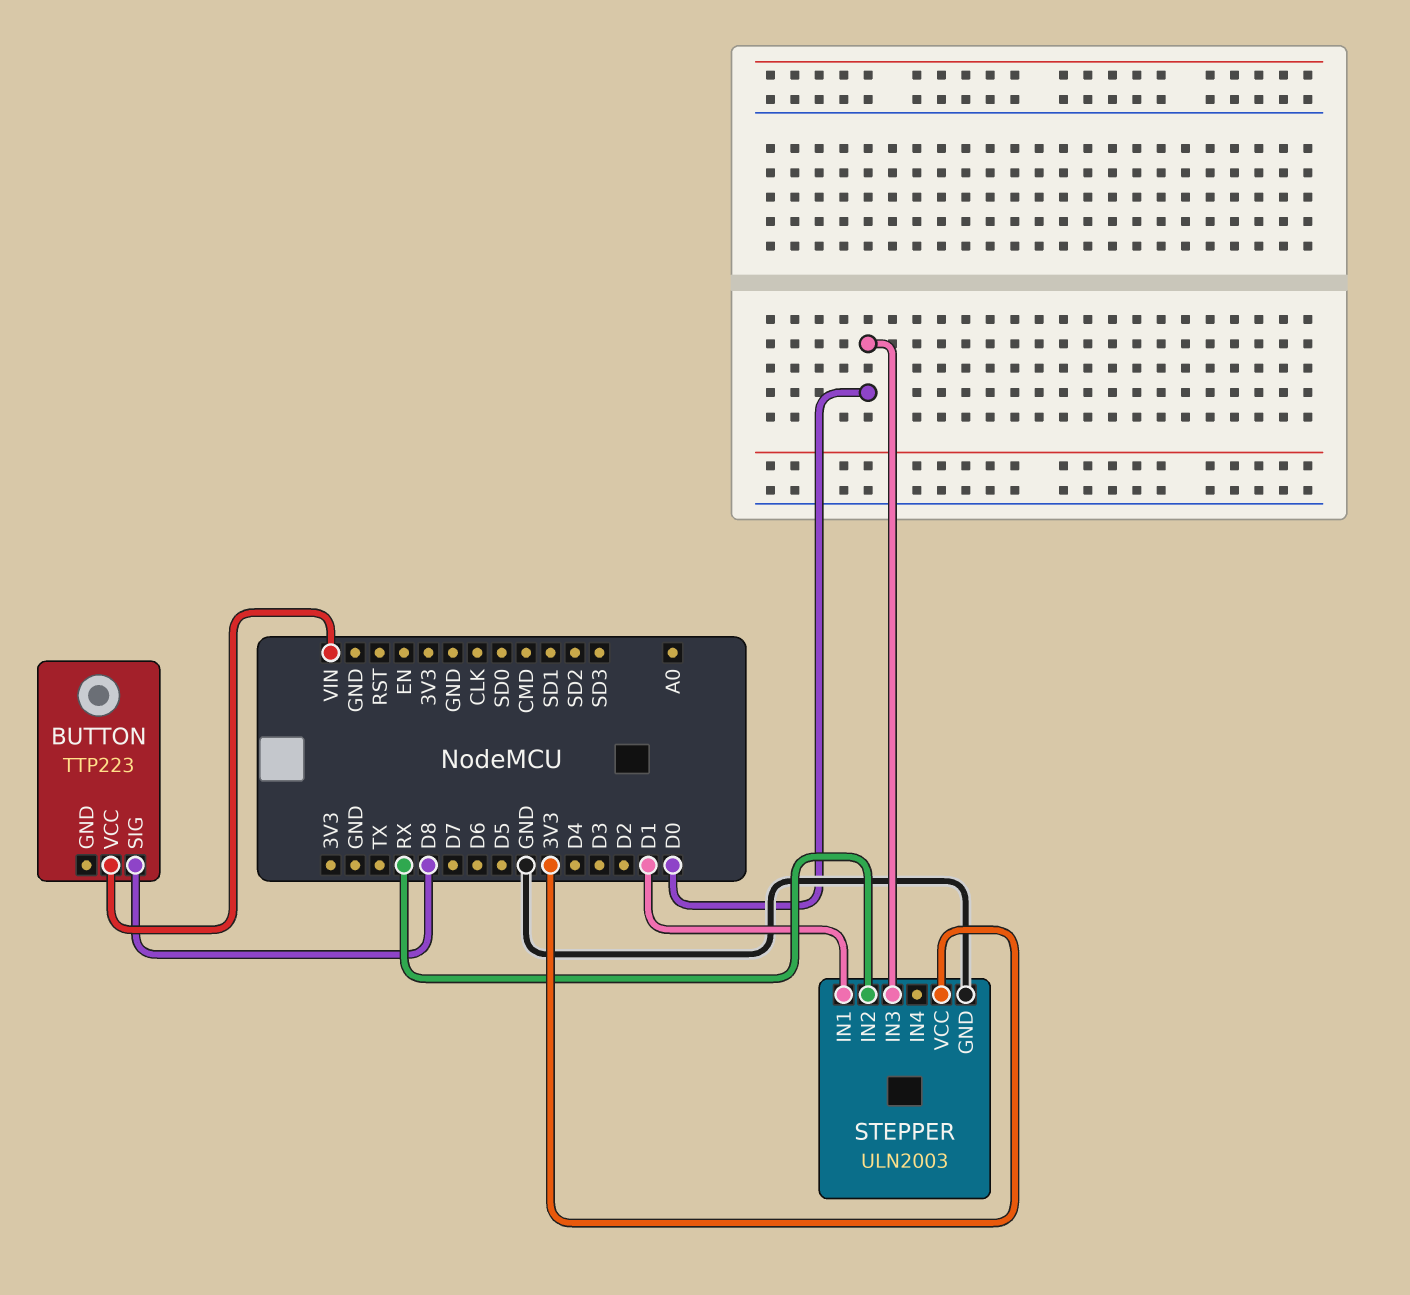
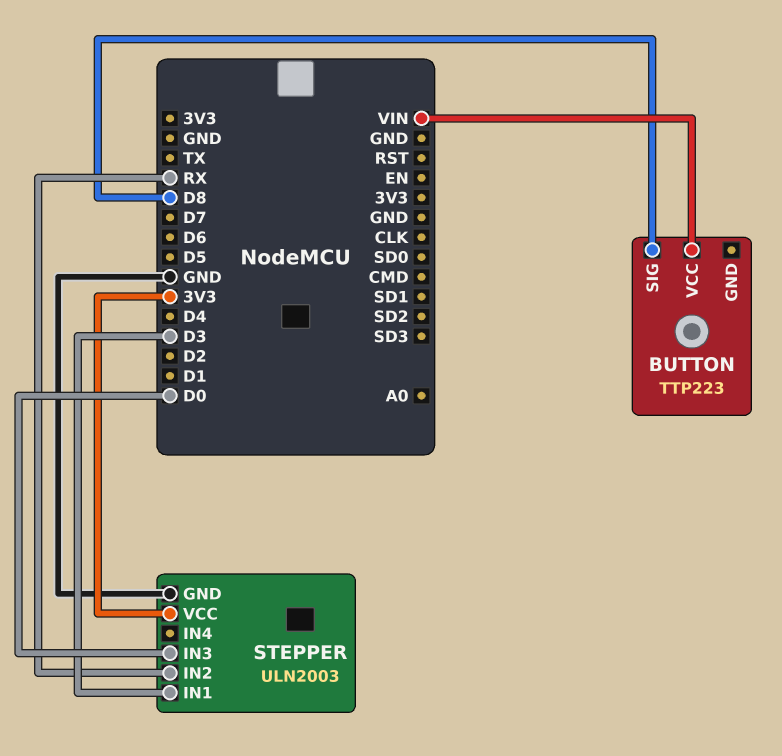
STEPPER pin IN1: D1 -> D3

